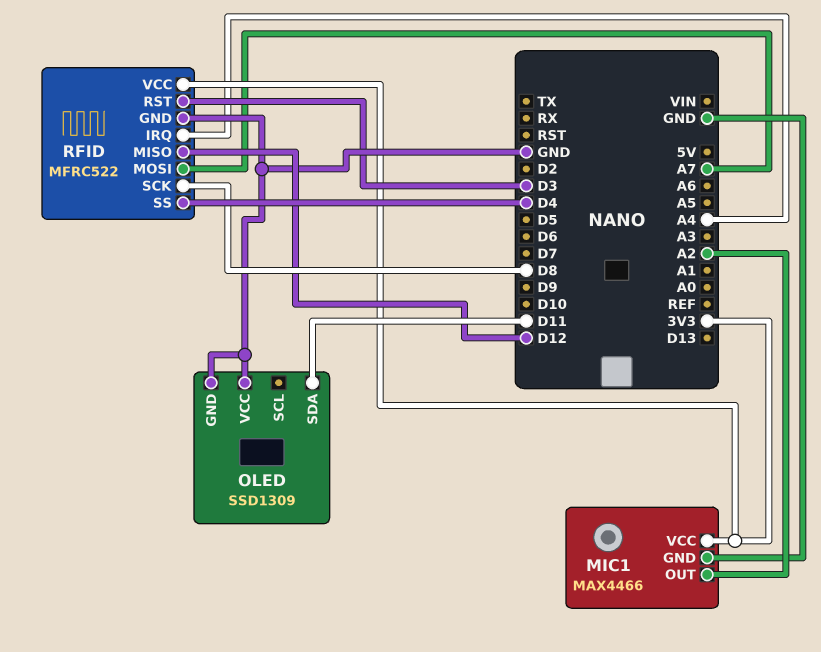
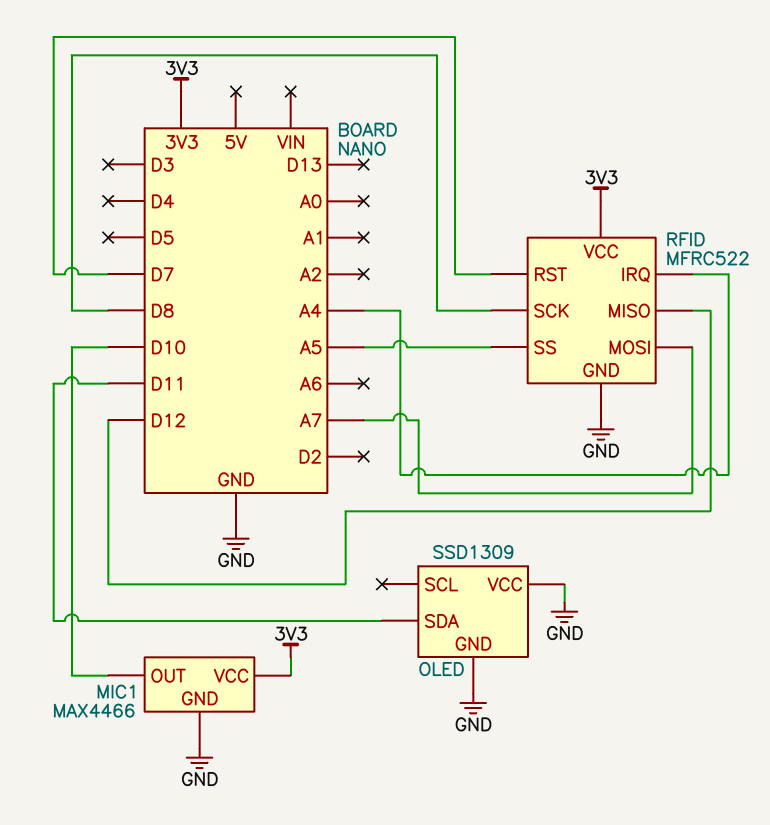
MIC1 pin OUT: A2 -> D10
RFID pin RST: D3 -> D7
RFID pin SS: D4 -> A5

